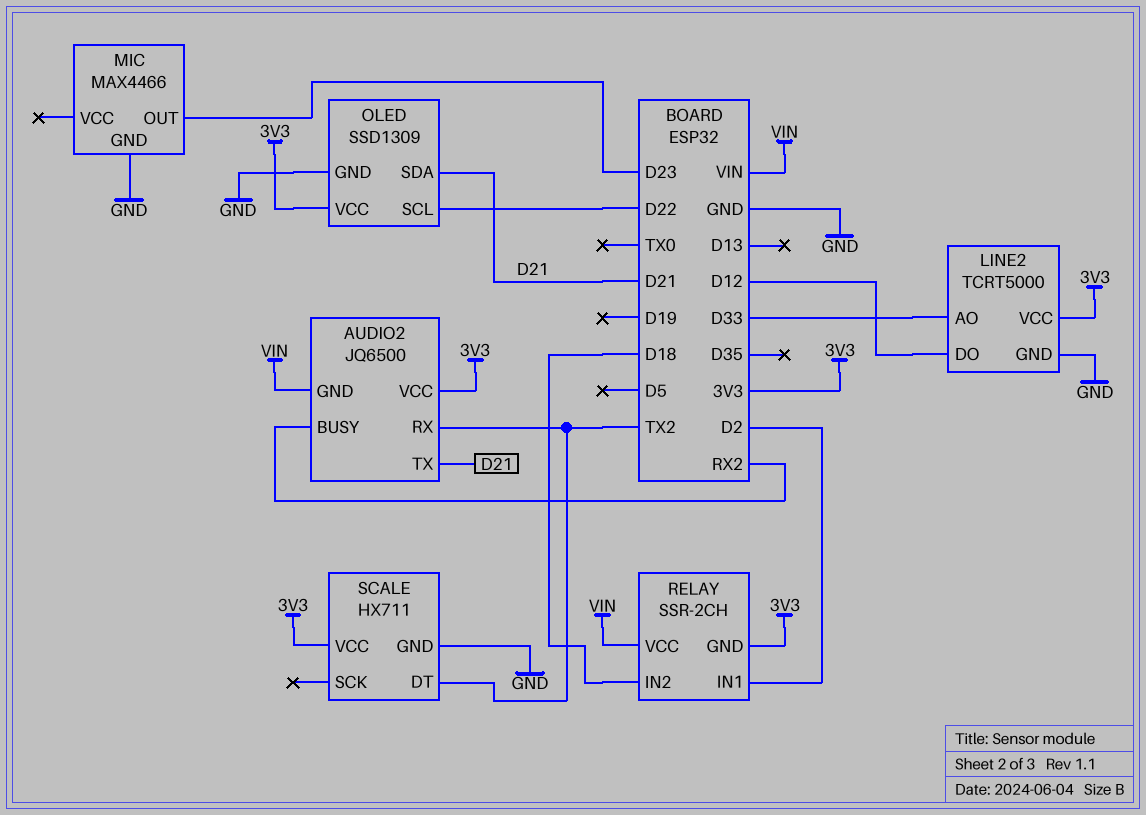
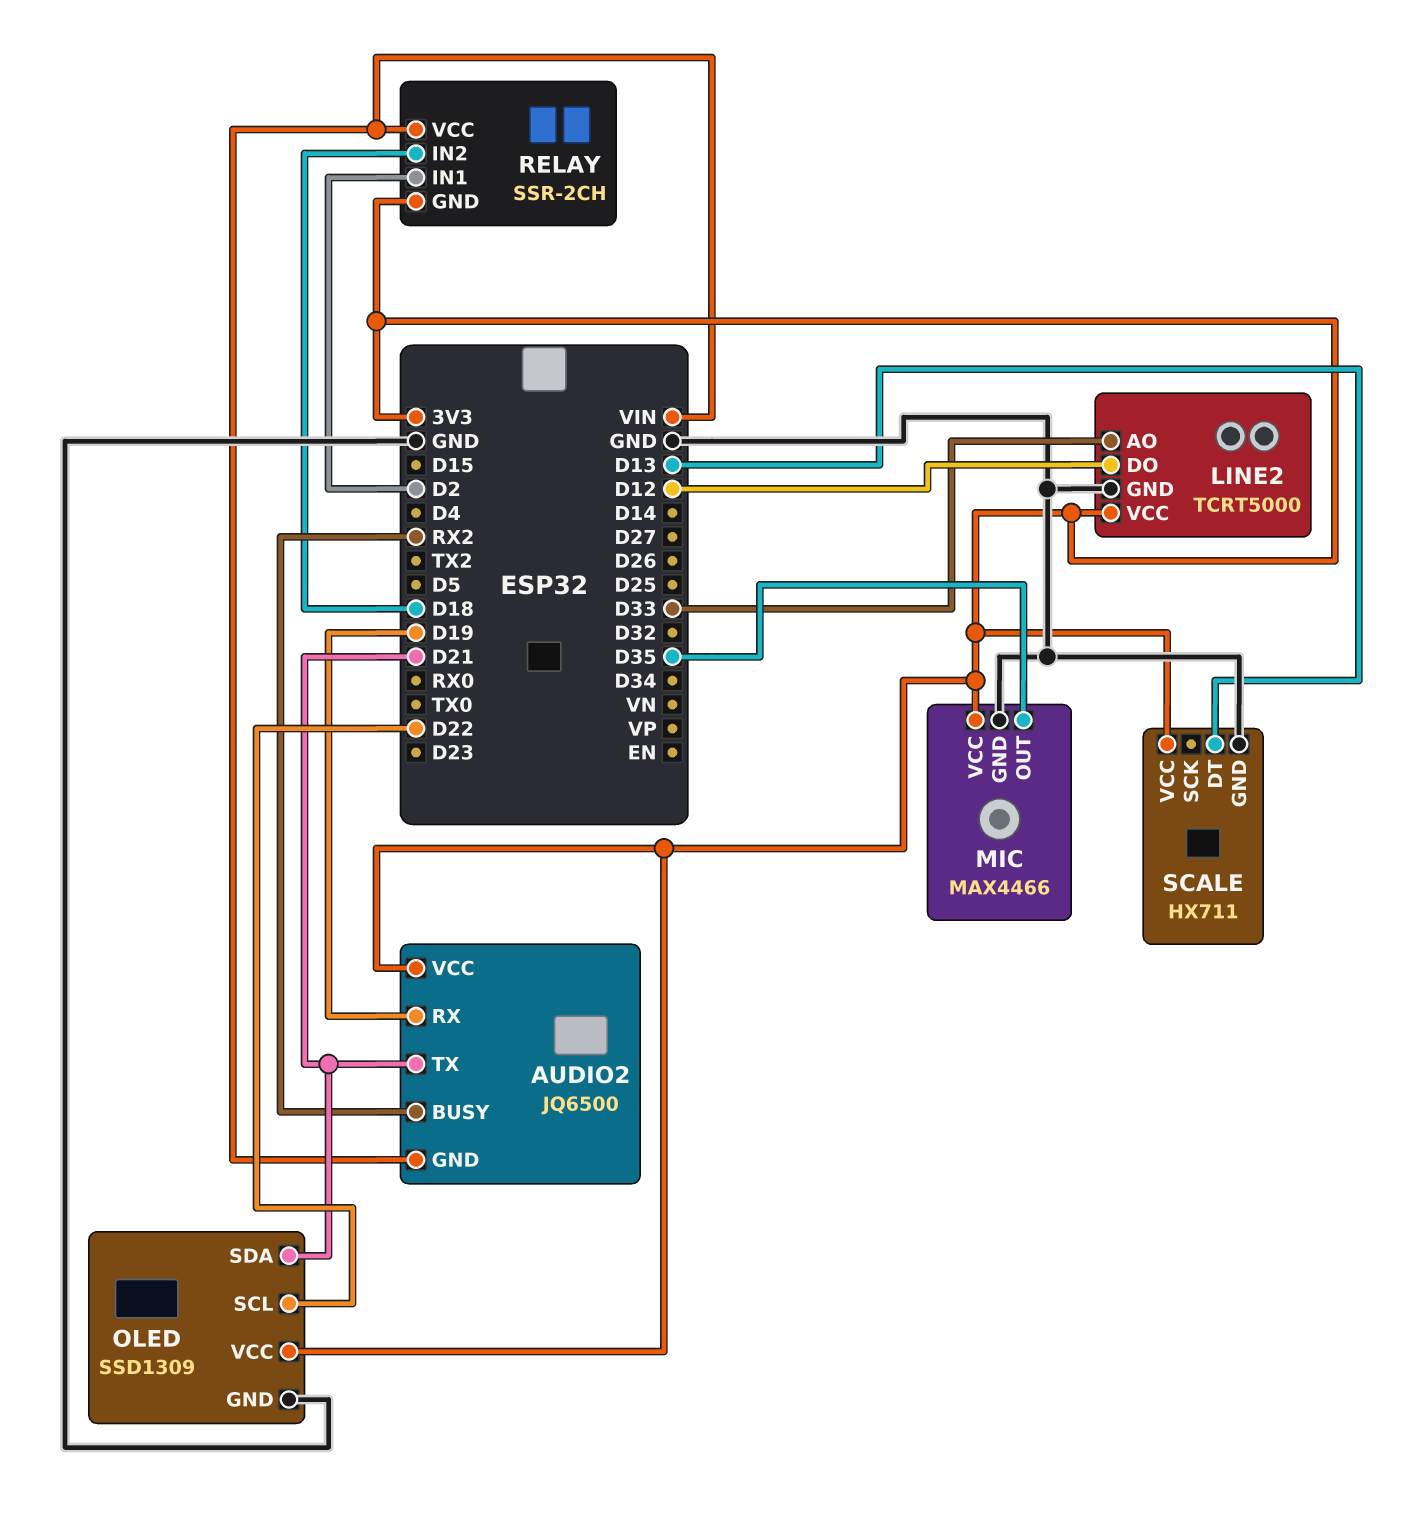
AUDIO2 pin RX: TX2 -> D19
MIC pin OUT: D23 -> D35
MIC pin VCC: none -> 3V3
SCALE pin DT: TX2 -> D13

